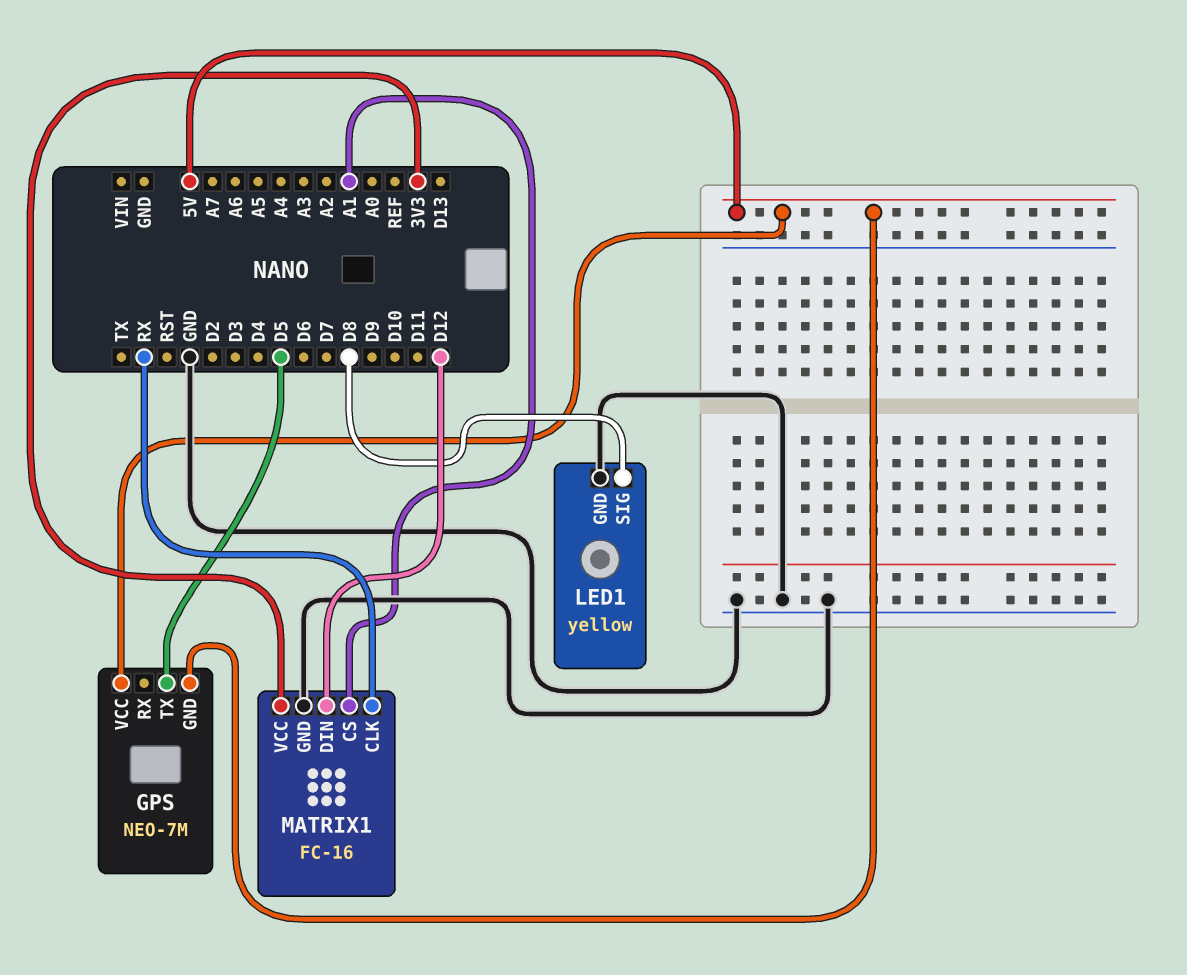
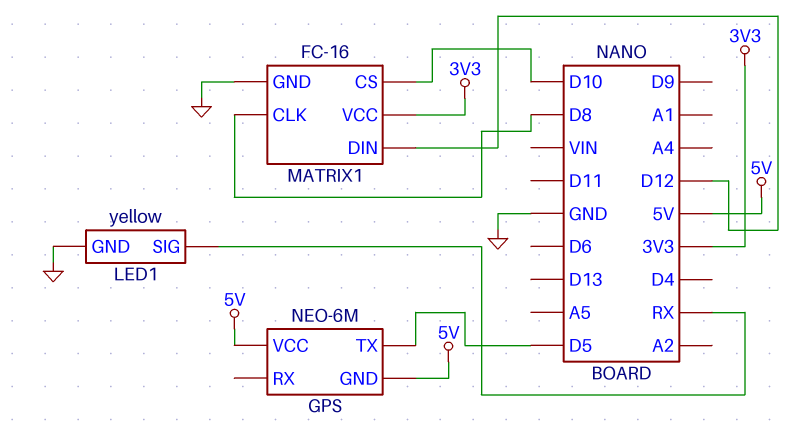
GPS: NEO-7M -> NEO-6M
LED1 pin SIG: D8 -> RX
MATRIX1 pin CLK: RX -> D8
MATRIX1 pin CS: A1 -> D10

